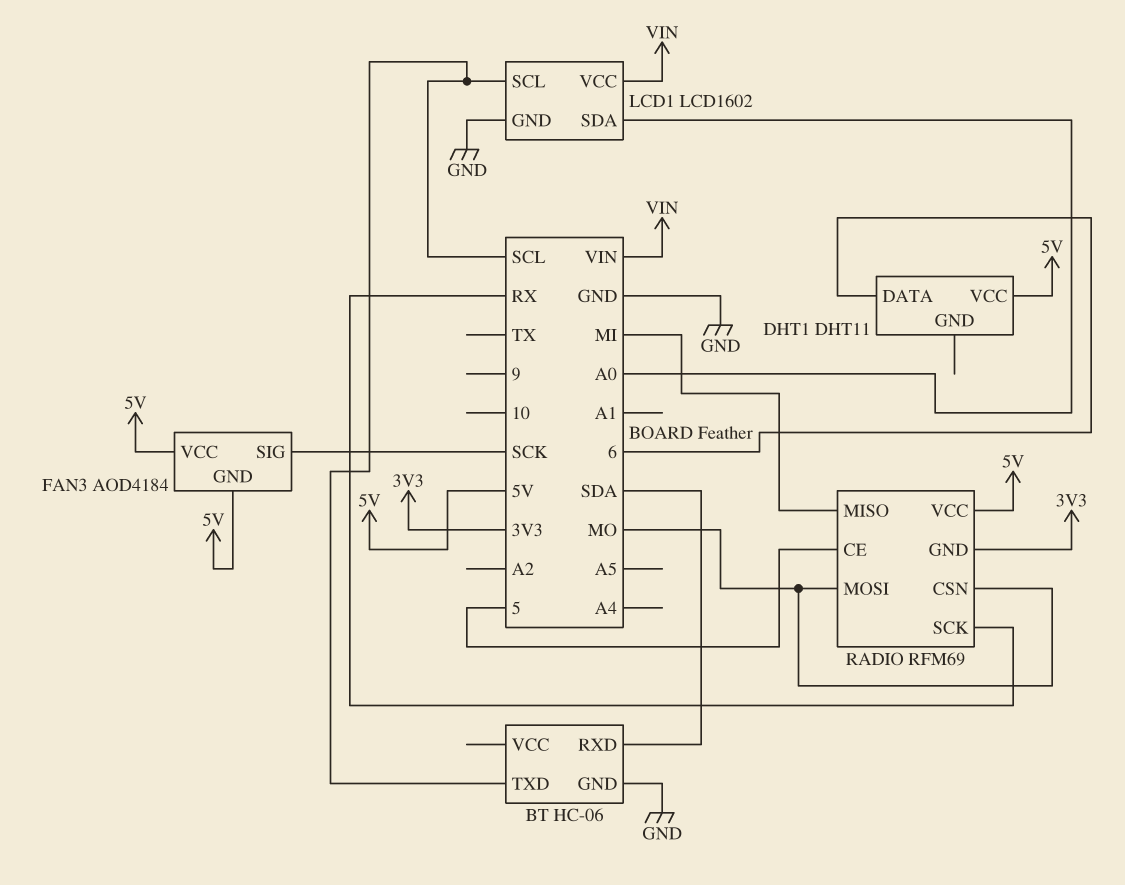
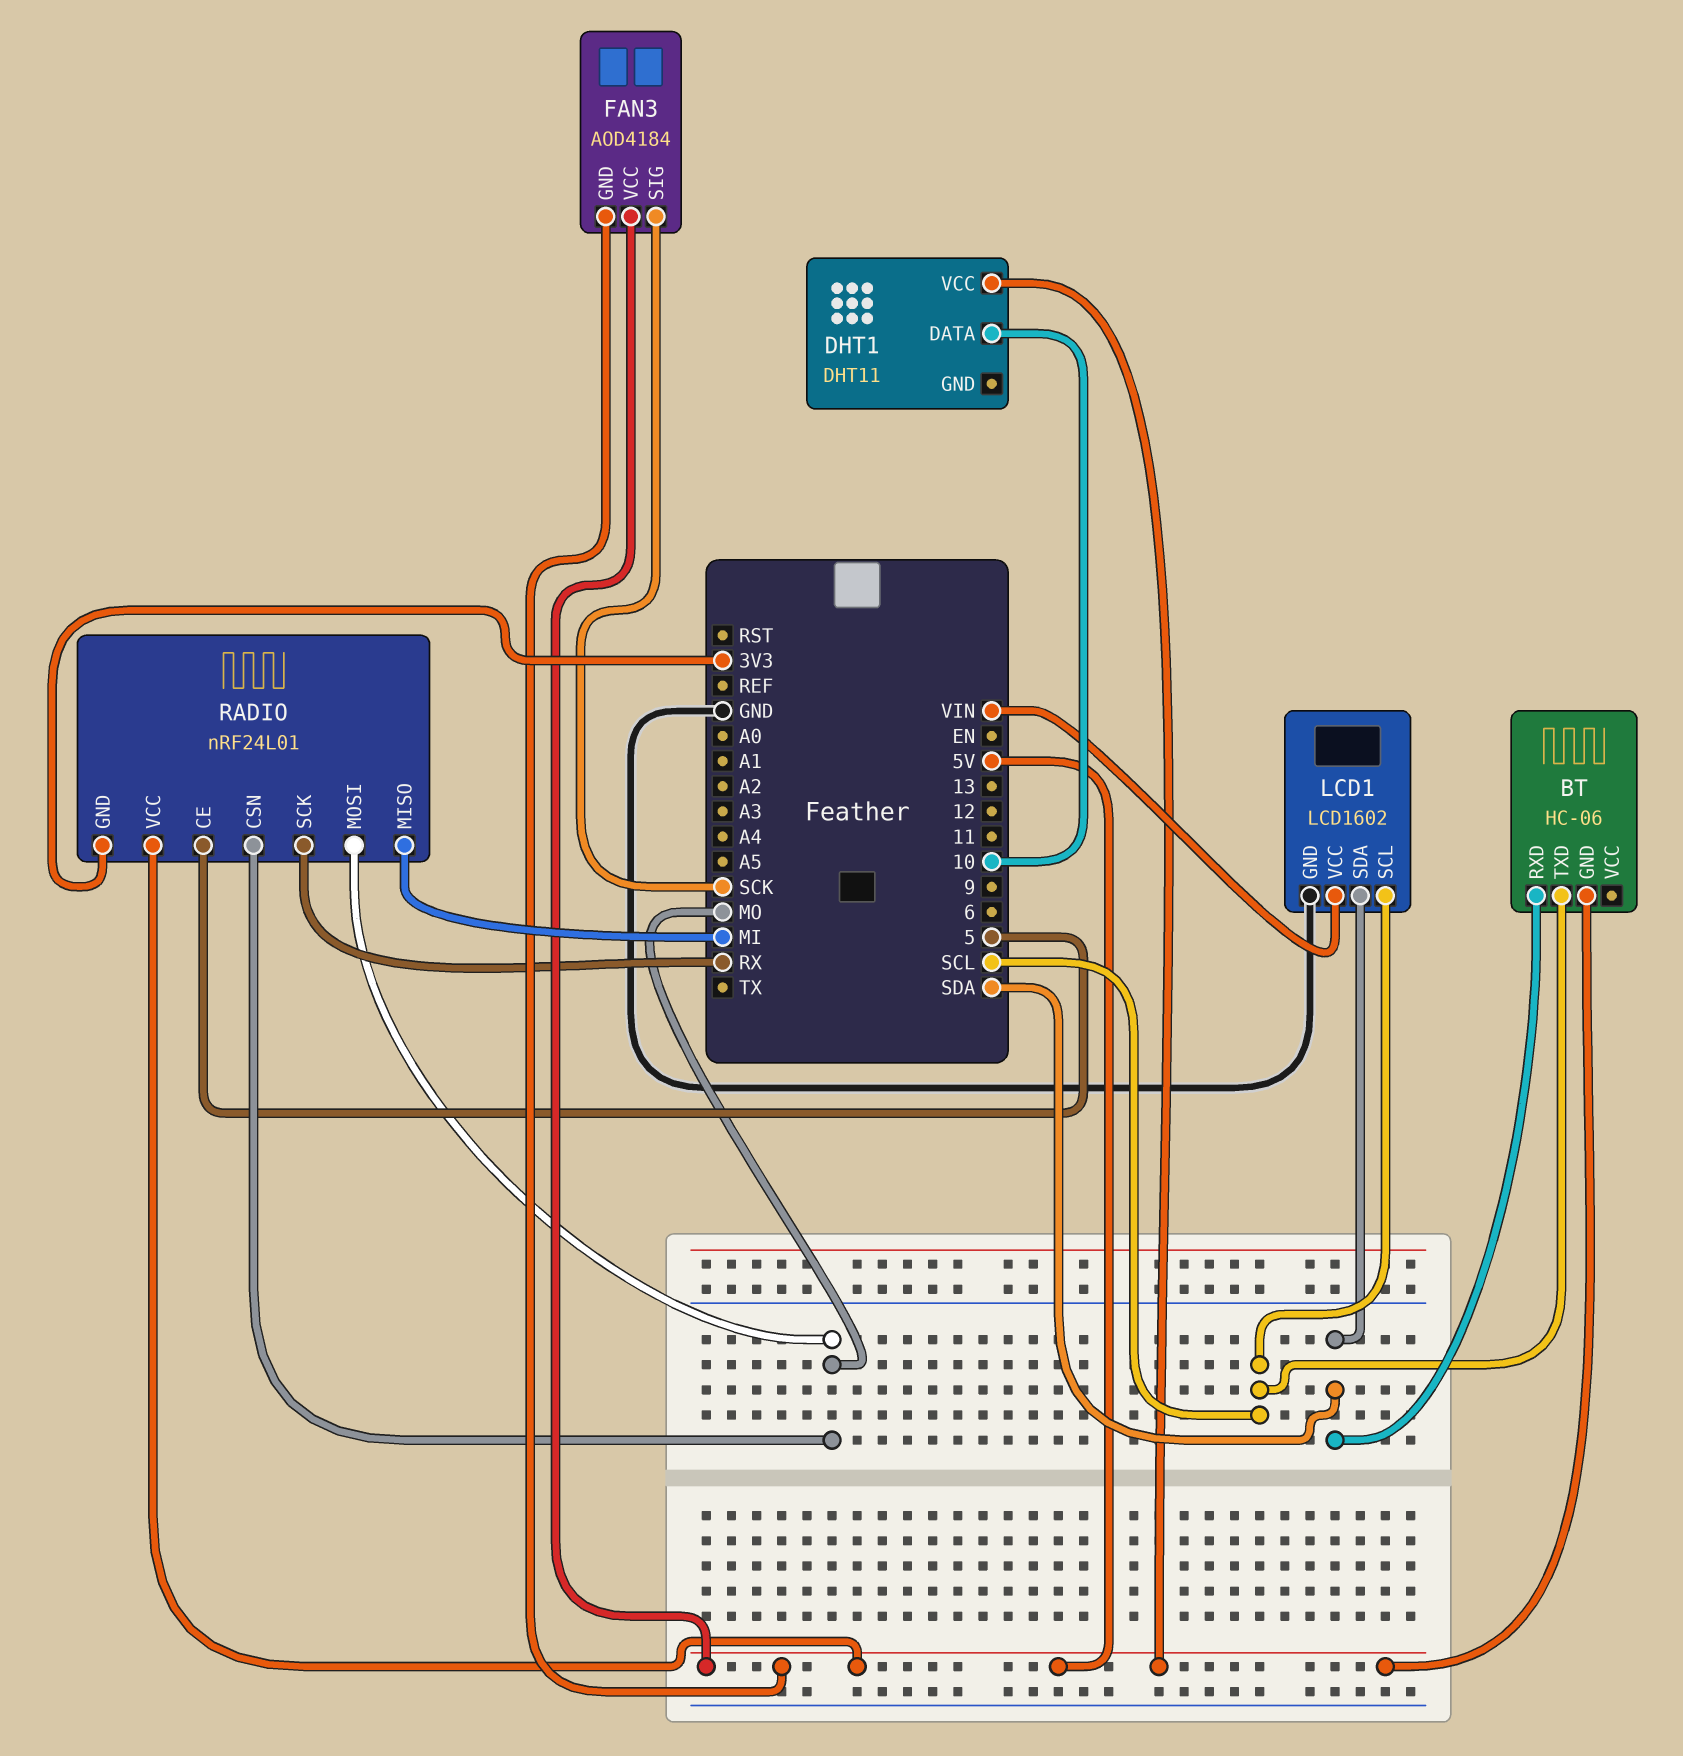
BT pin GND: GND -> 5V
DHT1 pin DATA: 6 -> 10
LCD1 pin SDA: A0 -> SDA
RADIO: RFM69 -> nRF24L01

